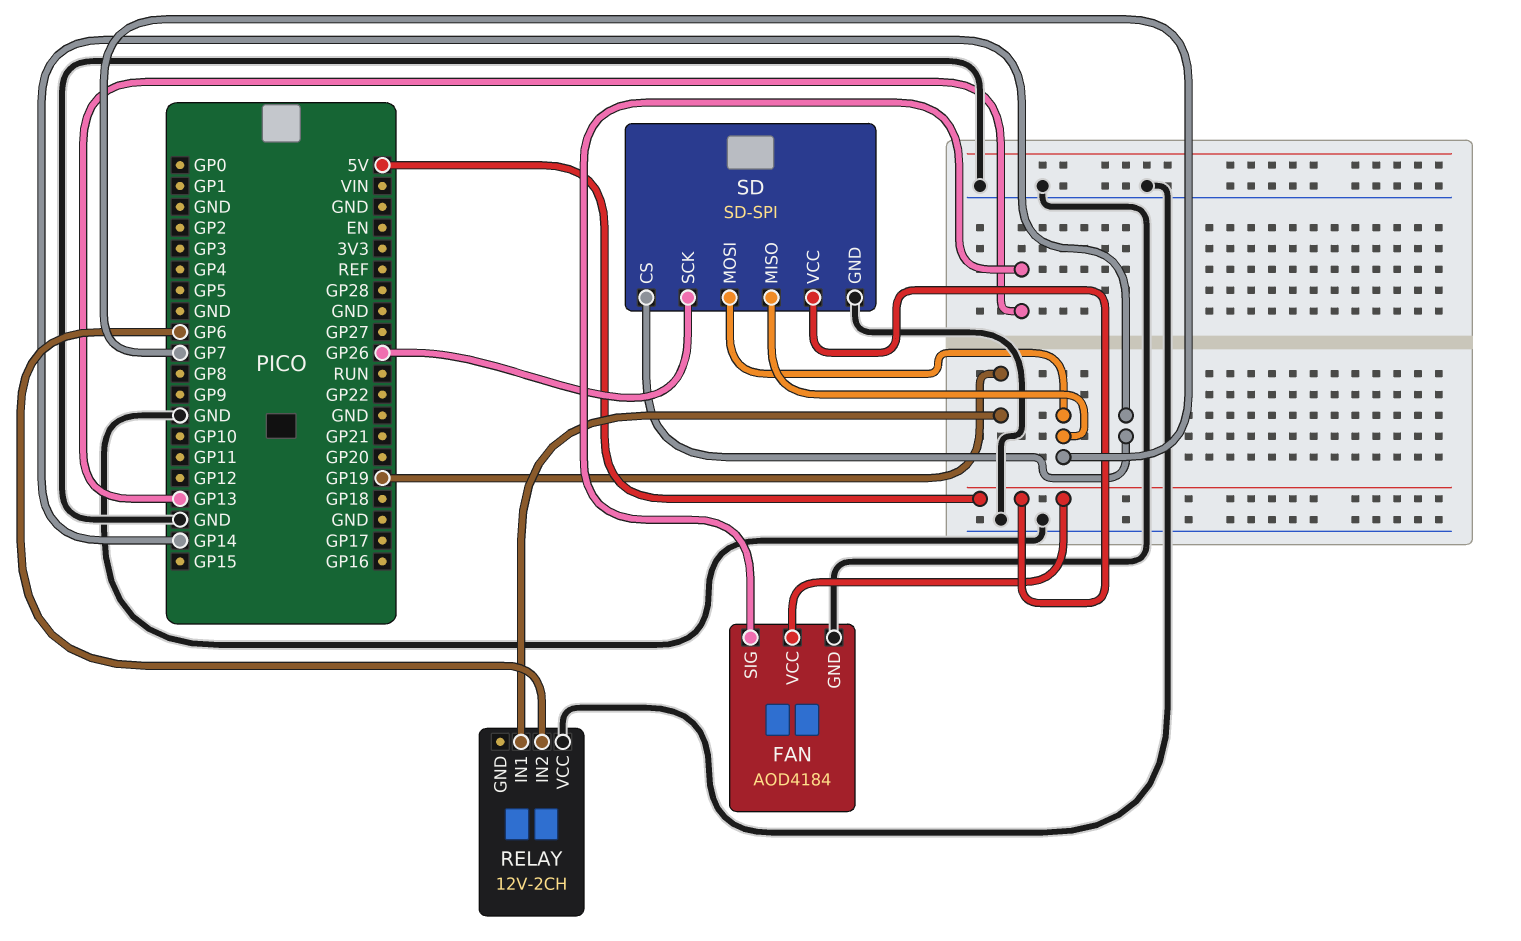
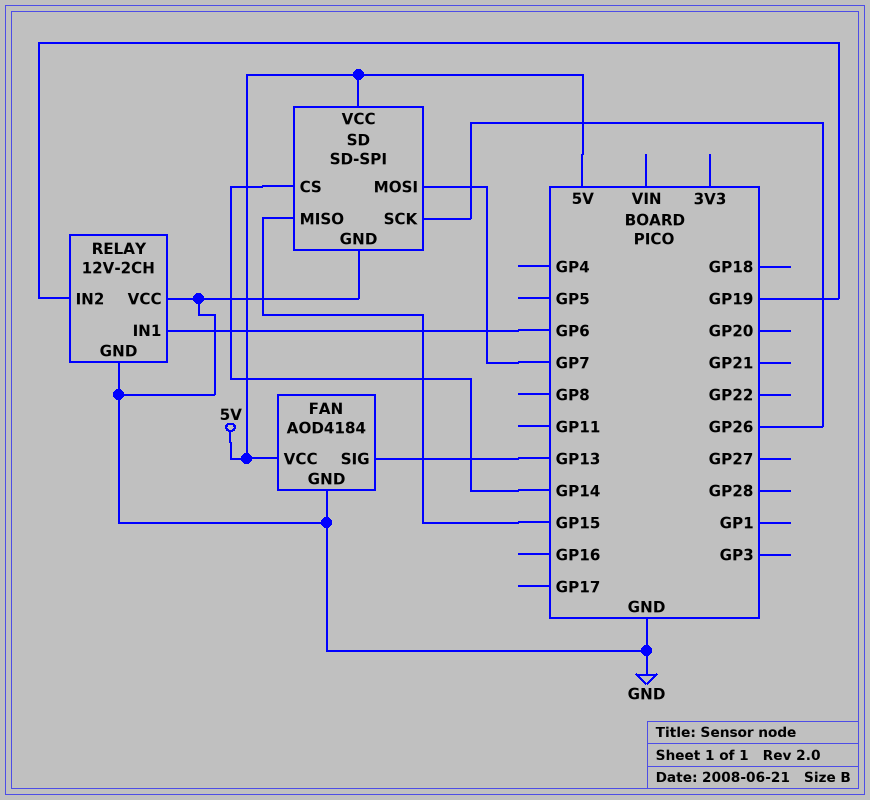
RELAY pin GND: none -> GND
RELAY pin IN1: GP19 -> GP6
RELAY pin IN2: GP6 -> GP19
SD pin MISO: GP7 -> GP15

